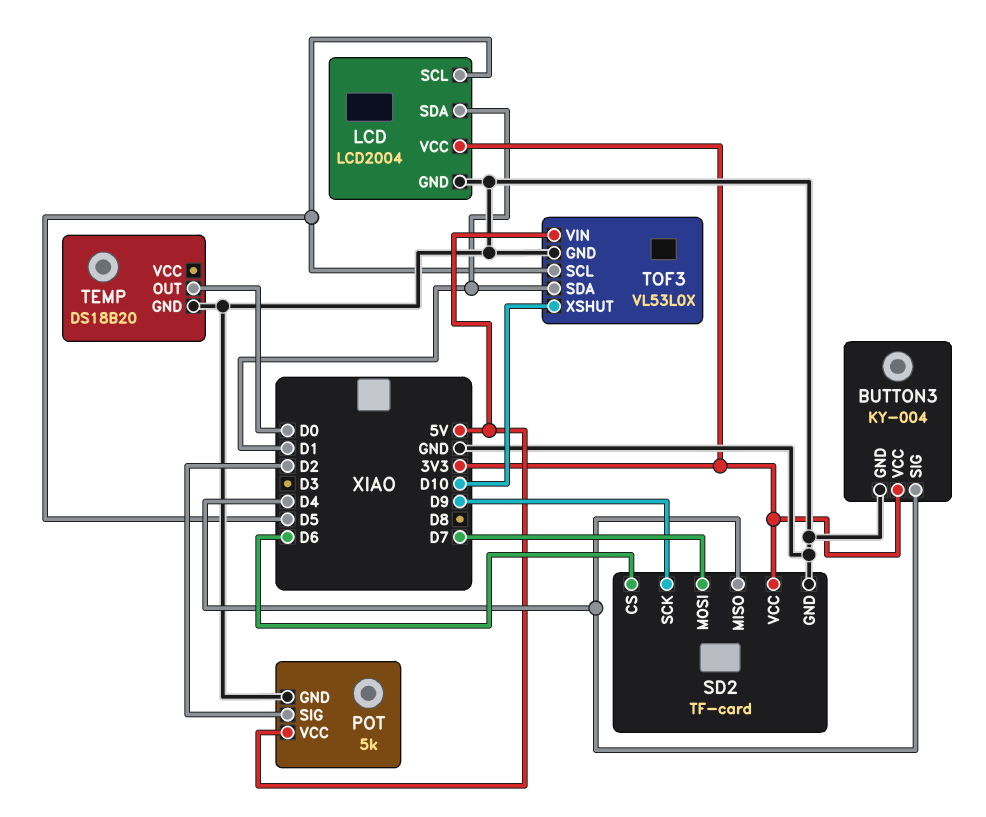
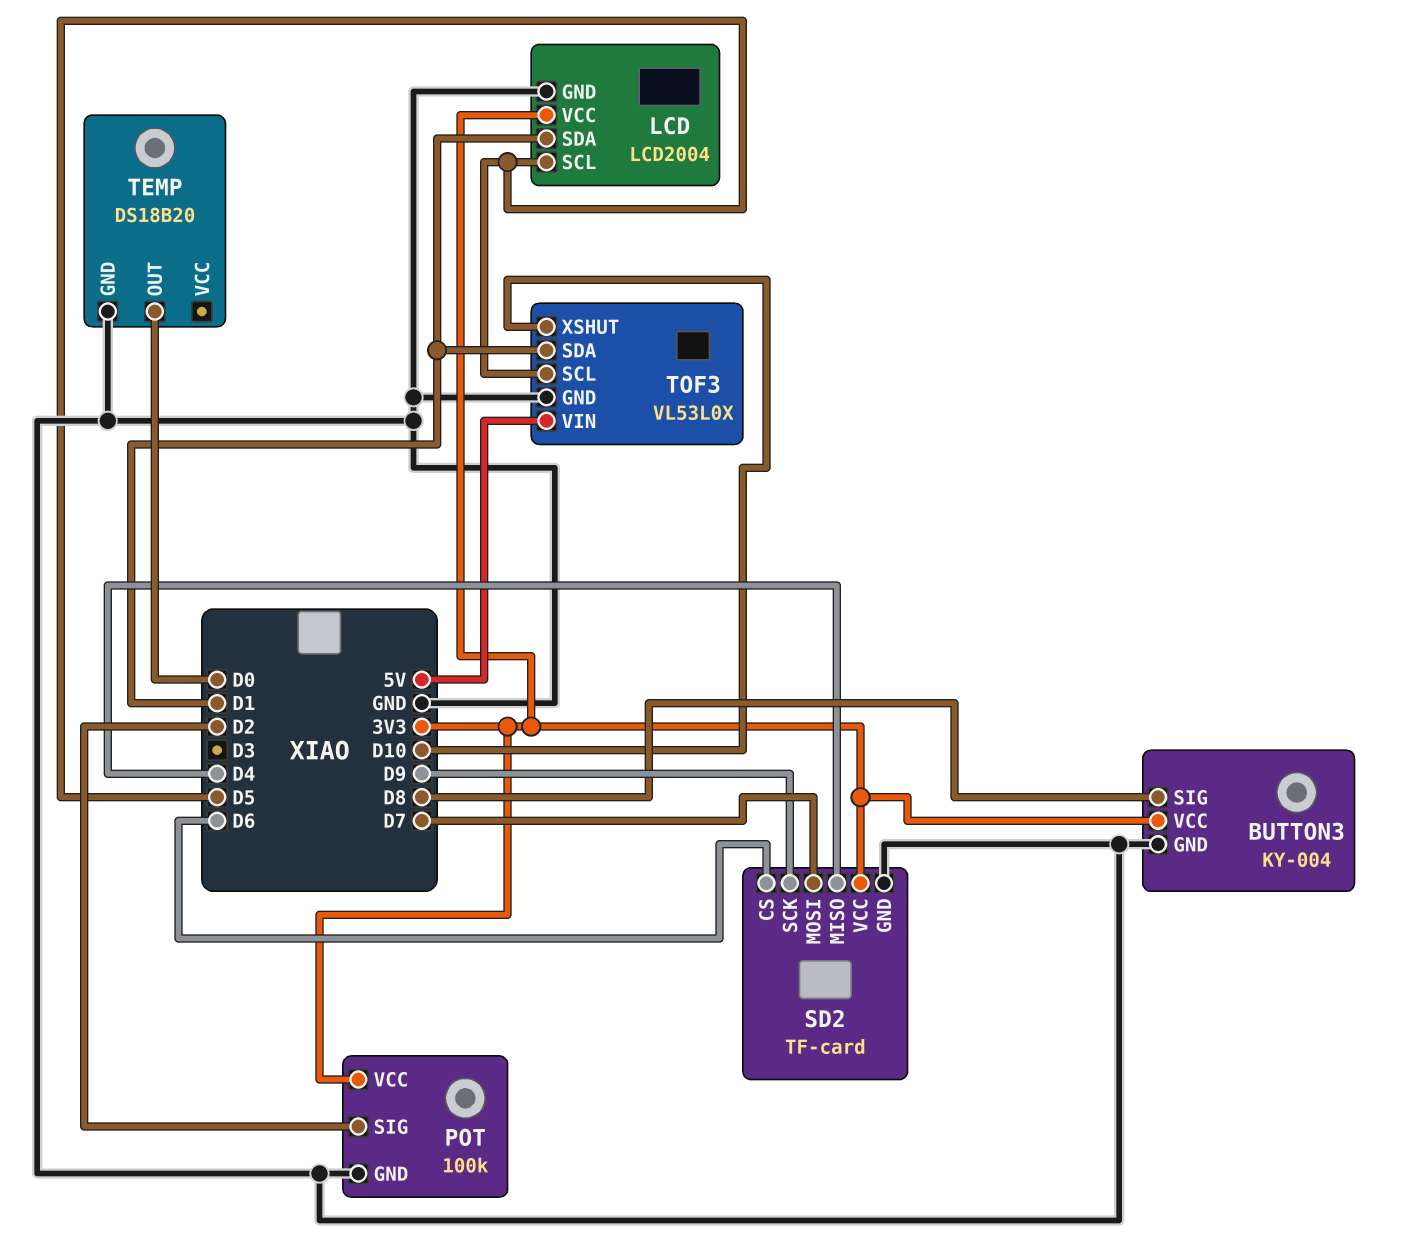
BUTTON3 pin SIG: D4 -> D8
POT: 5k -> 100k
POT pin VCC: 5V -> 3V3

